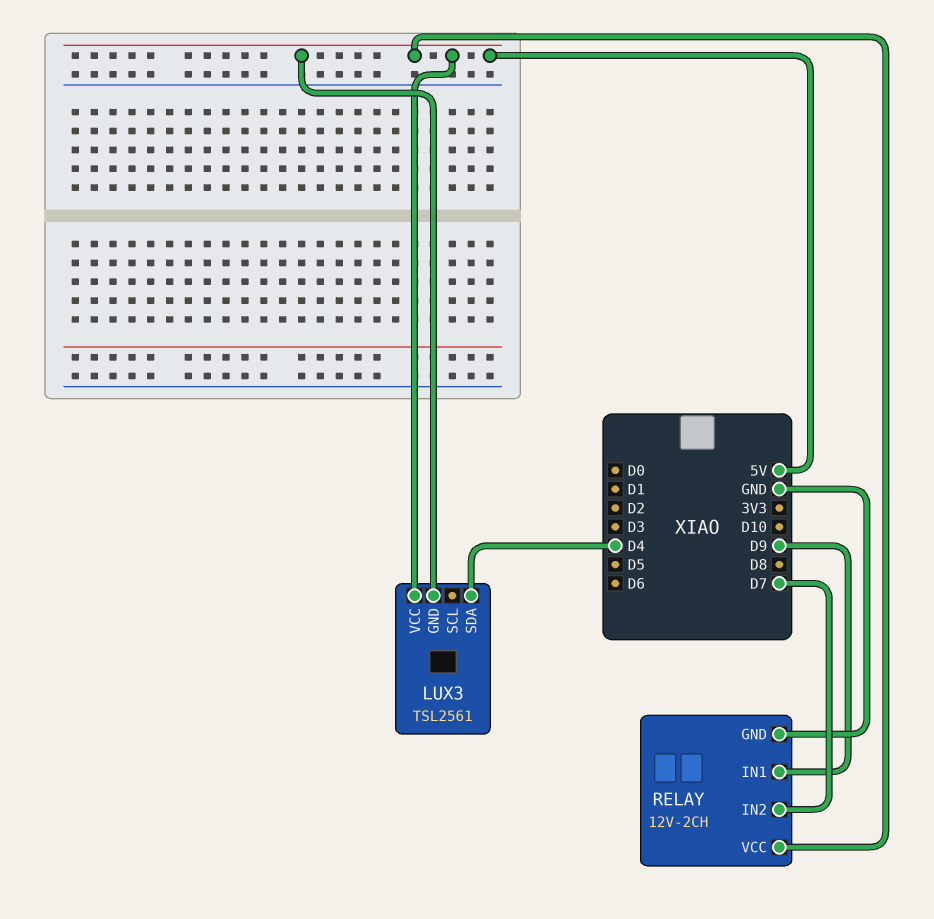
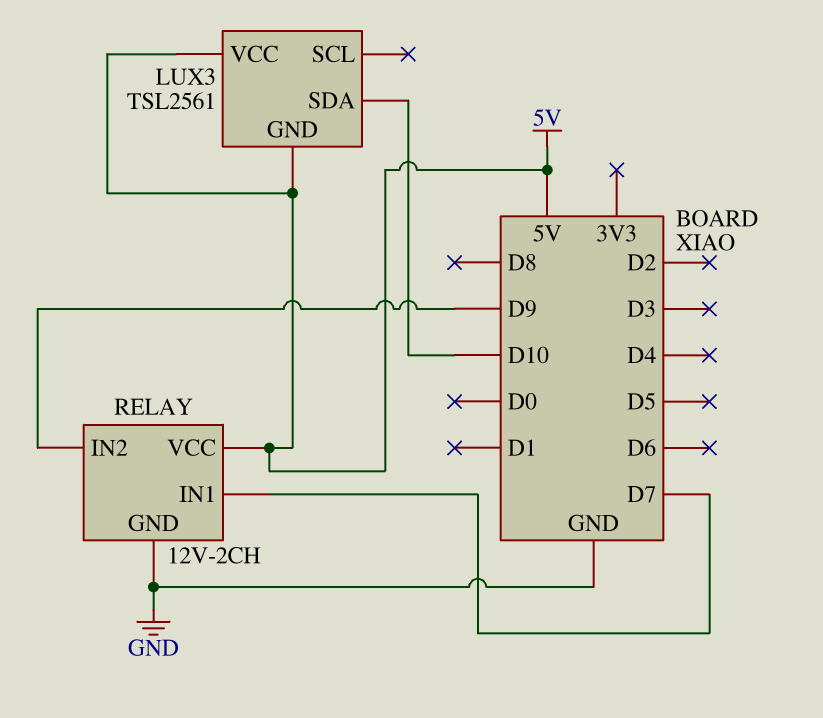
LUX3 pin SDA: D4 -> D10
RELAY pin IN1: D9 -> D7
RELAY pin IN2: D7 -> D9

